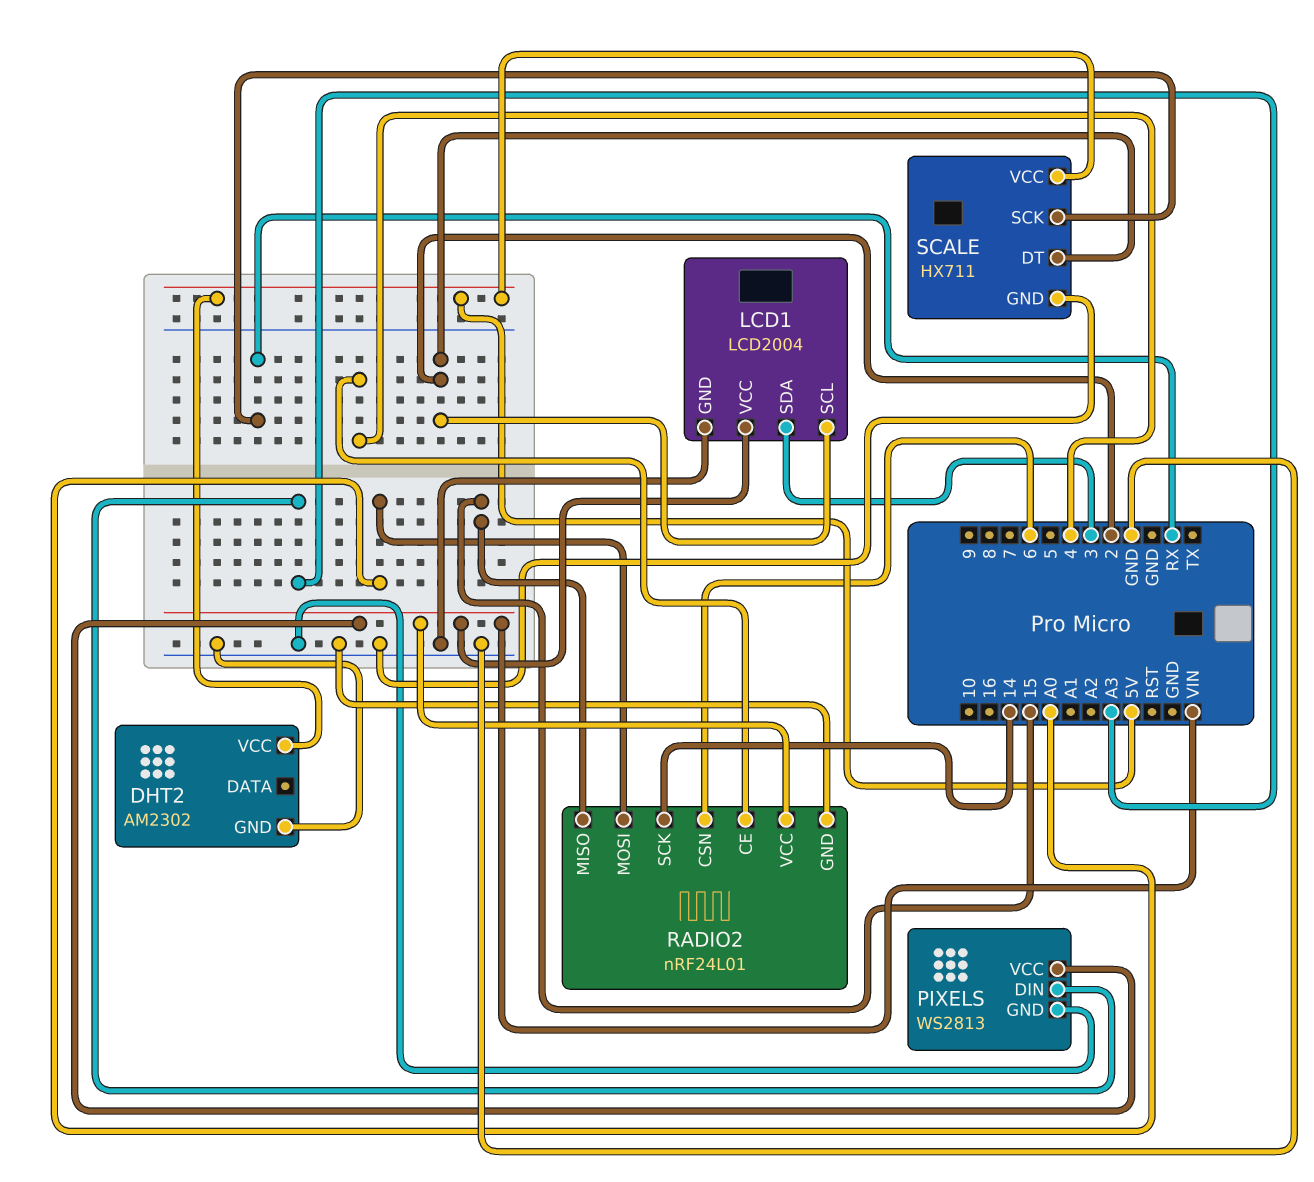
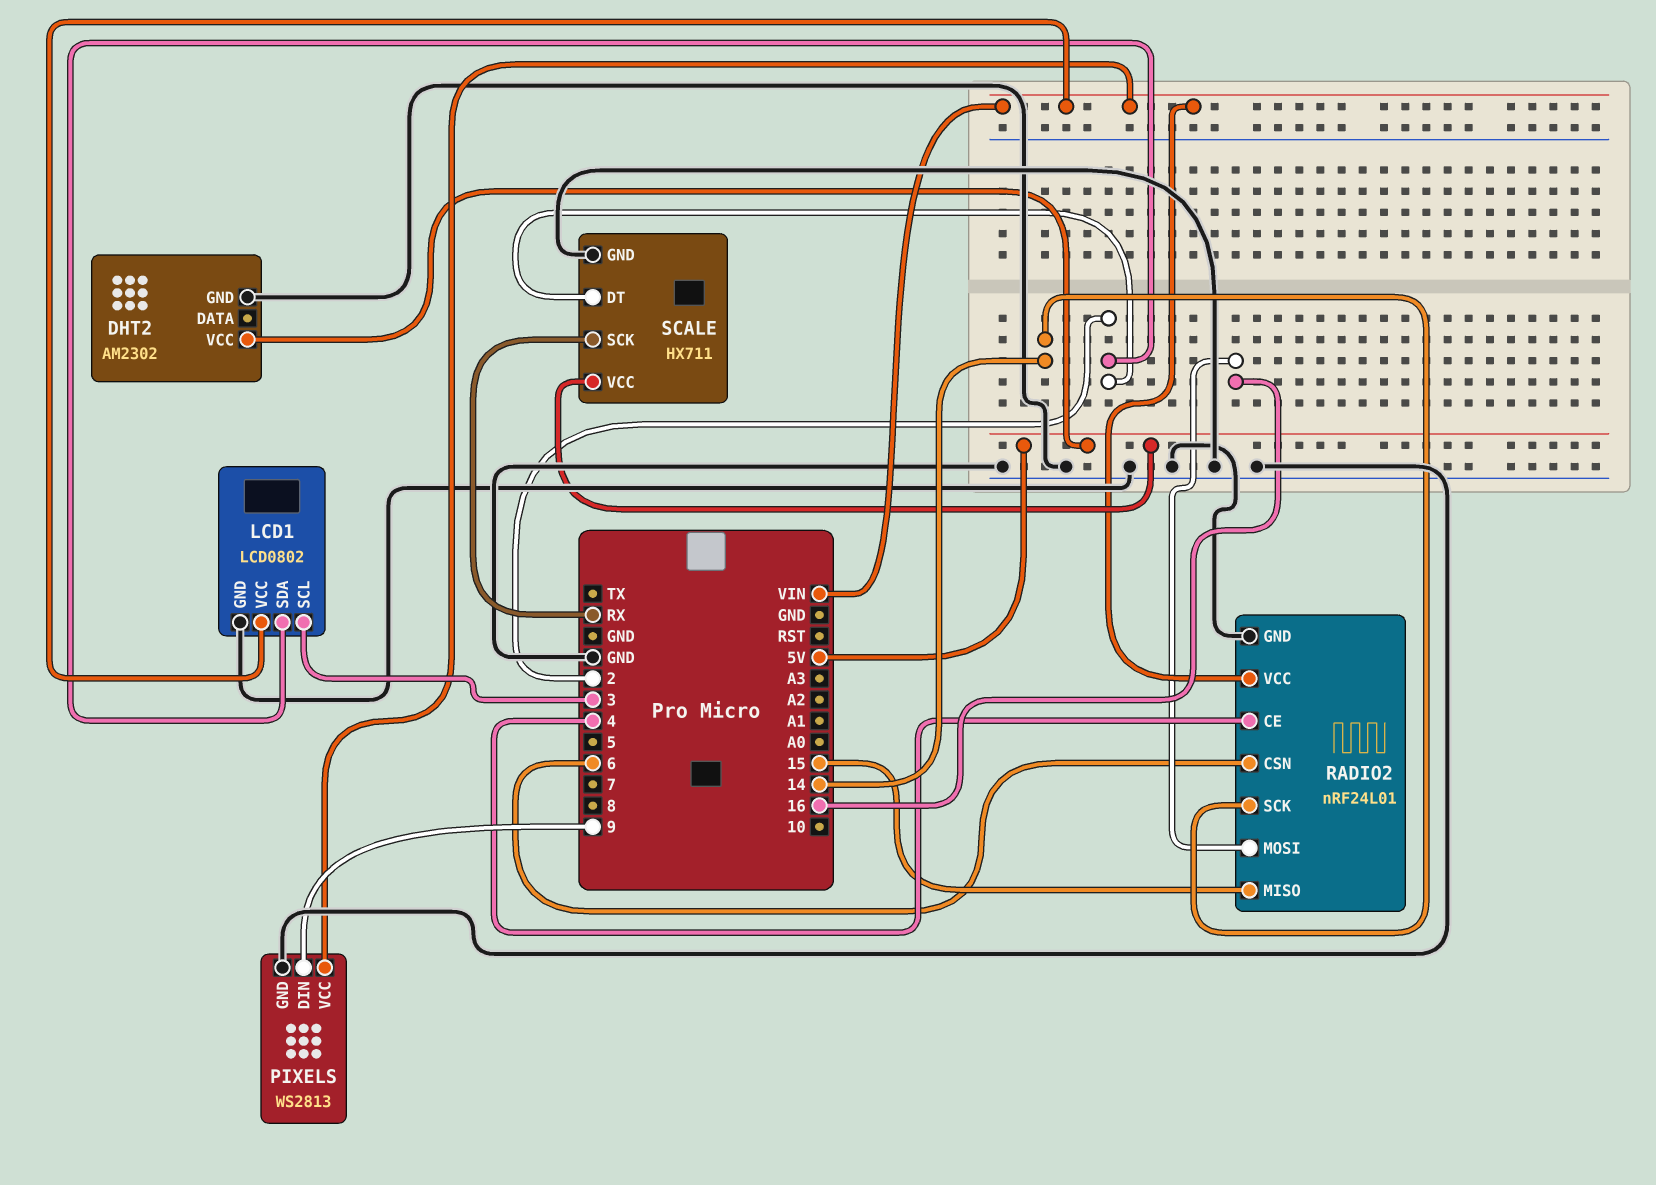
LCD1: LCD2004 -> LCD0802
LCD1 pin SCL: 2 -> 3
LCD1 pin SDA: 3 -> 2
PIXELS pin DIN: A3 -> 9
RADIO2 pin MOSI: A0 -> 16

